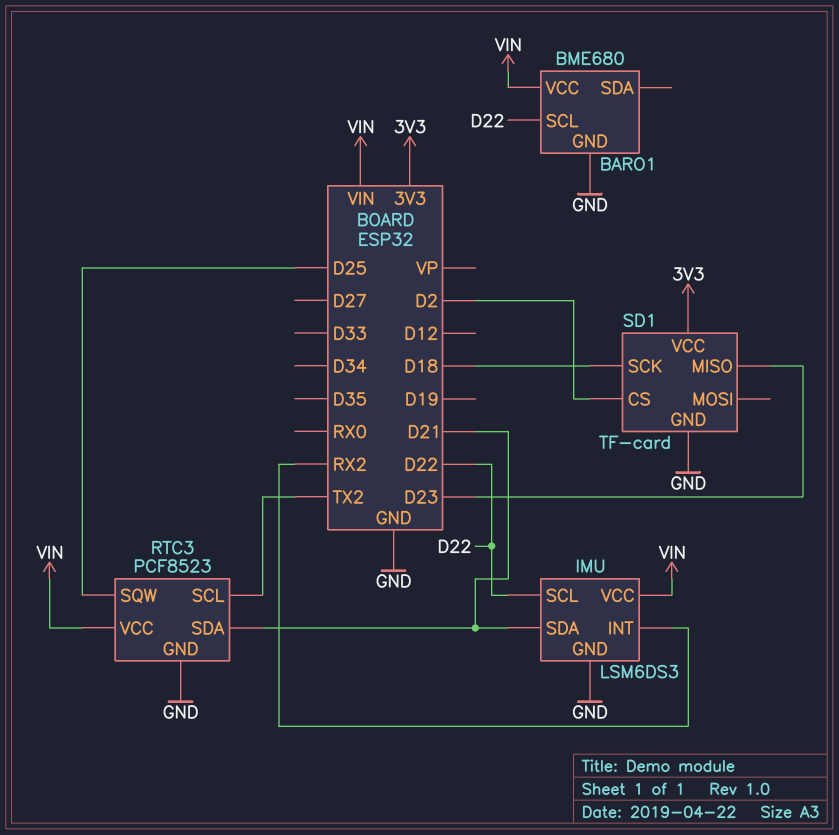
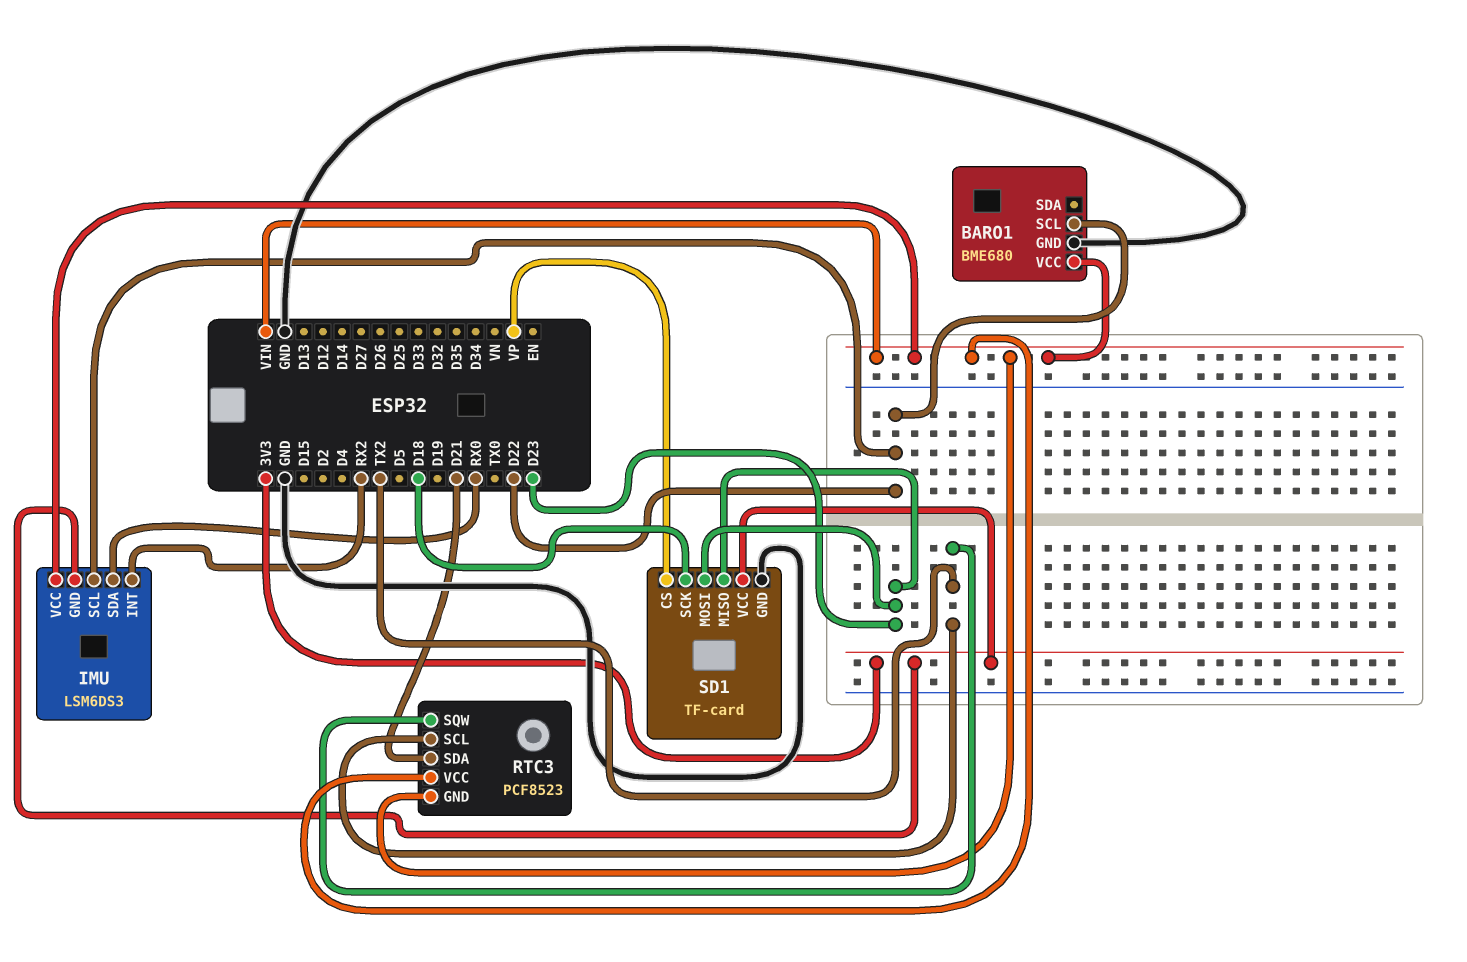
IMU pin GND: GND -> 3V3
IMU pin SDA: D21 -> RX0
RTC3 pin GND: GND -> VIN
RTC3 pin SQW: D25 -> TX2
SD1 pin CS: D2 -> VP
SD1 pin MOSI: none -> D23

